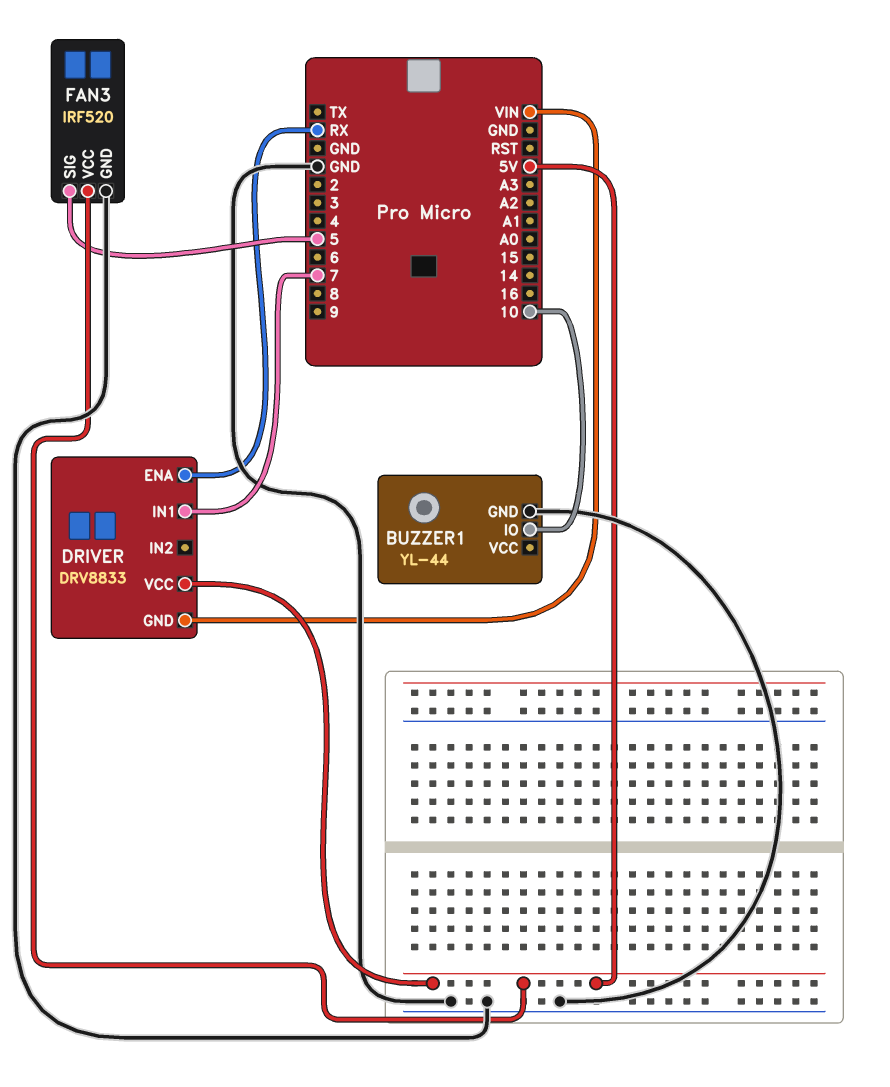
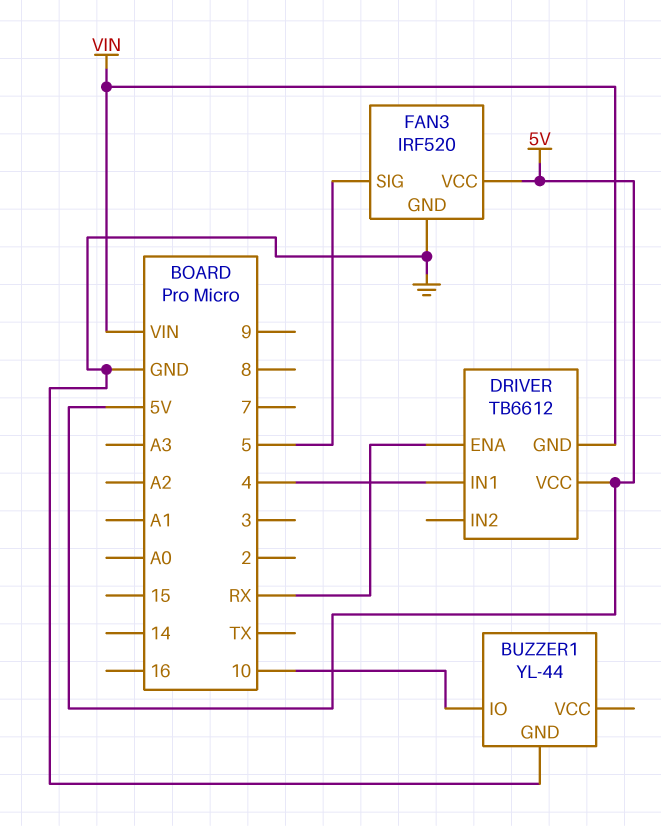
DRIVER: DRV8833 -> TB6612
DRIVER pin IN1: 7 -> 4

